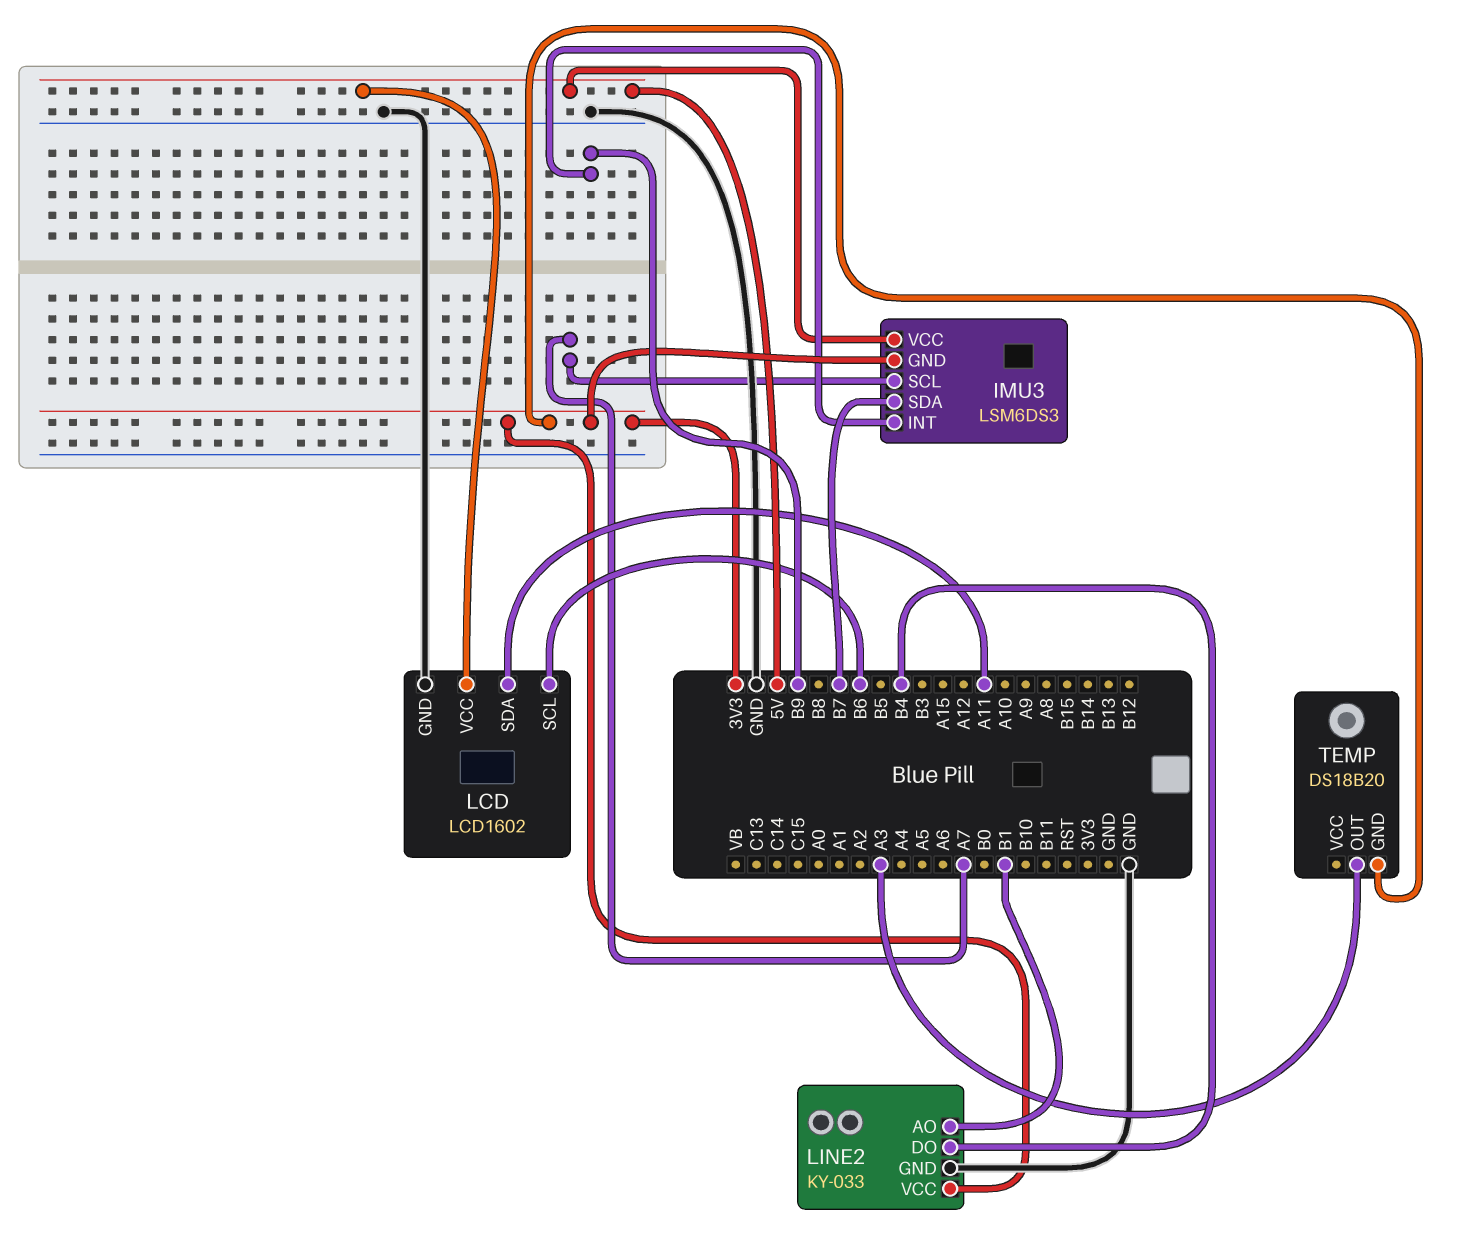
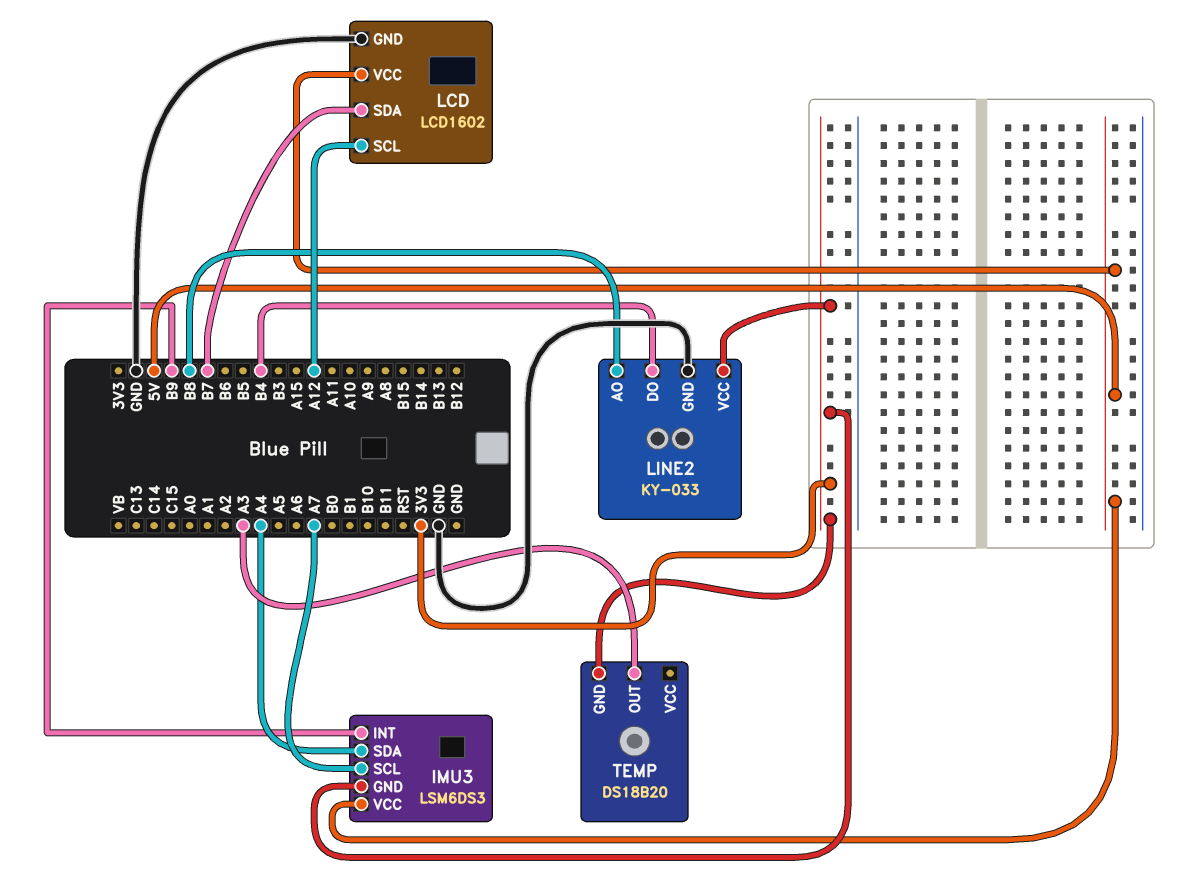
IMU3 pin SDA: B7 -> A4
LCD pin SCL: B6 -> A12
LCD pin SDA: A11 -> B7
LINE2 pin AO: B1 -> B8

